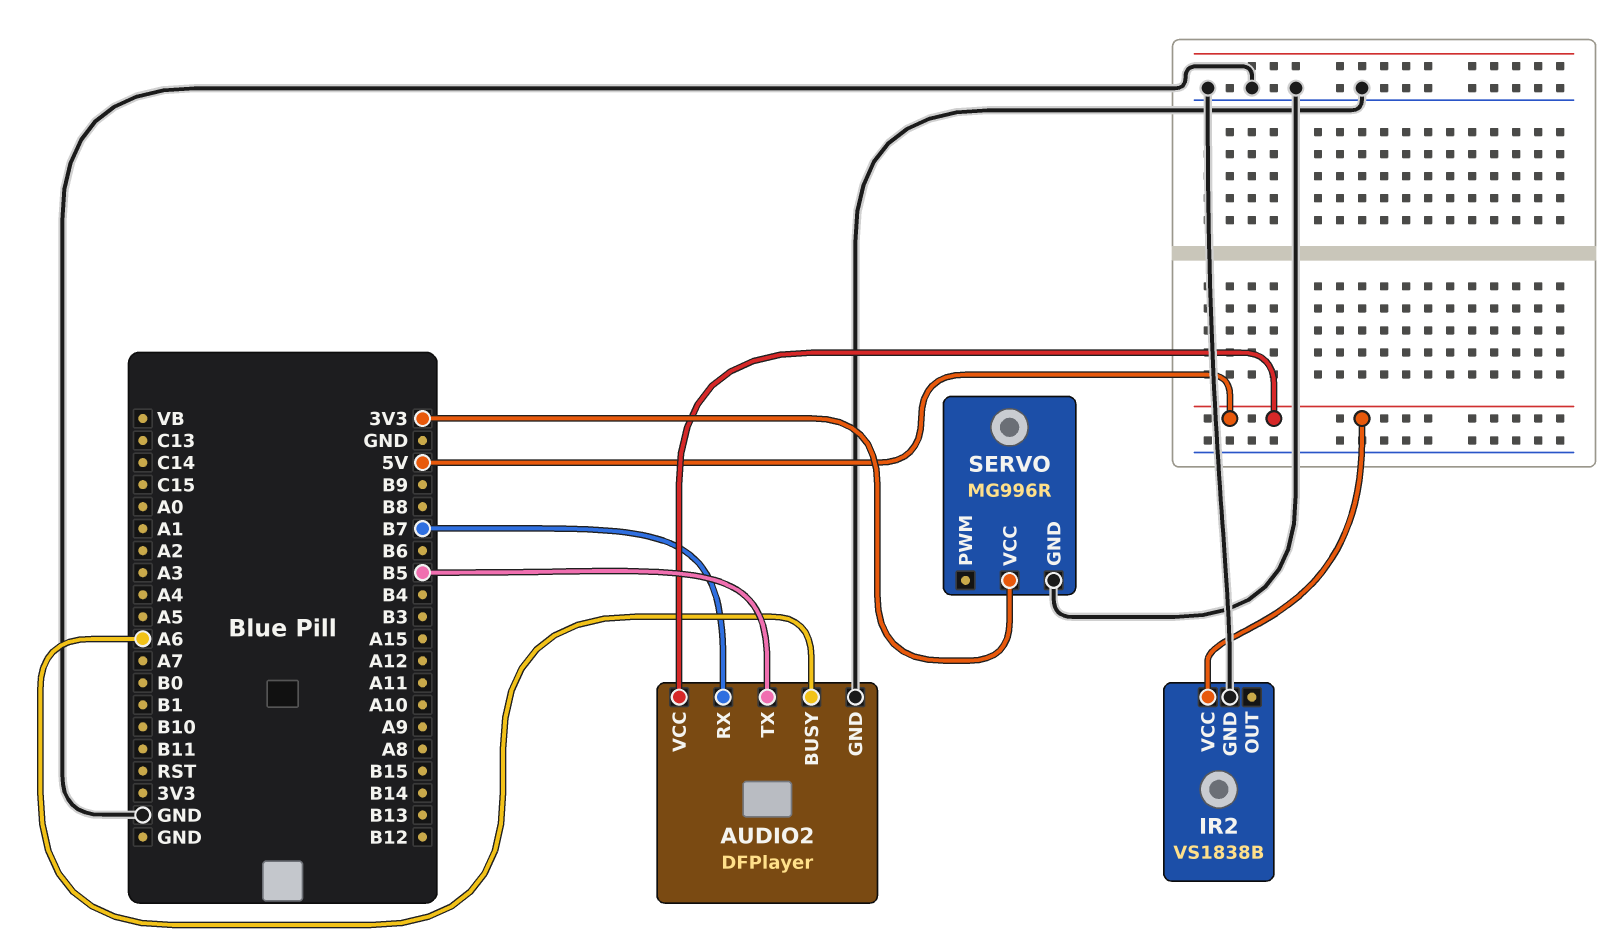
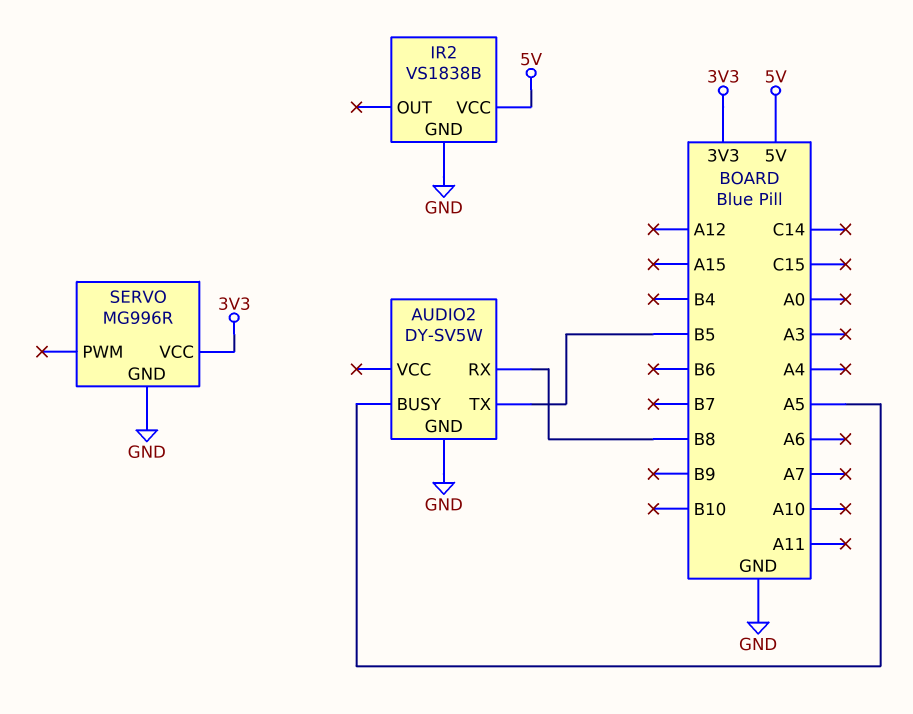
AUDIO2: DFPlayer -> DY-SV5W
AUDIO2 pin BUSY: A6 -> A5
AUDIO2 pin RX: B7 -> B8
AUDIO2 pin VCC: 5V -> none

